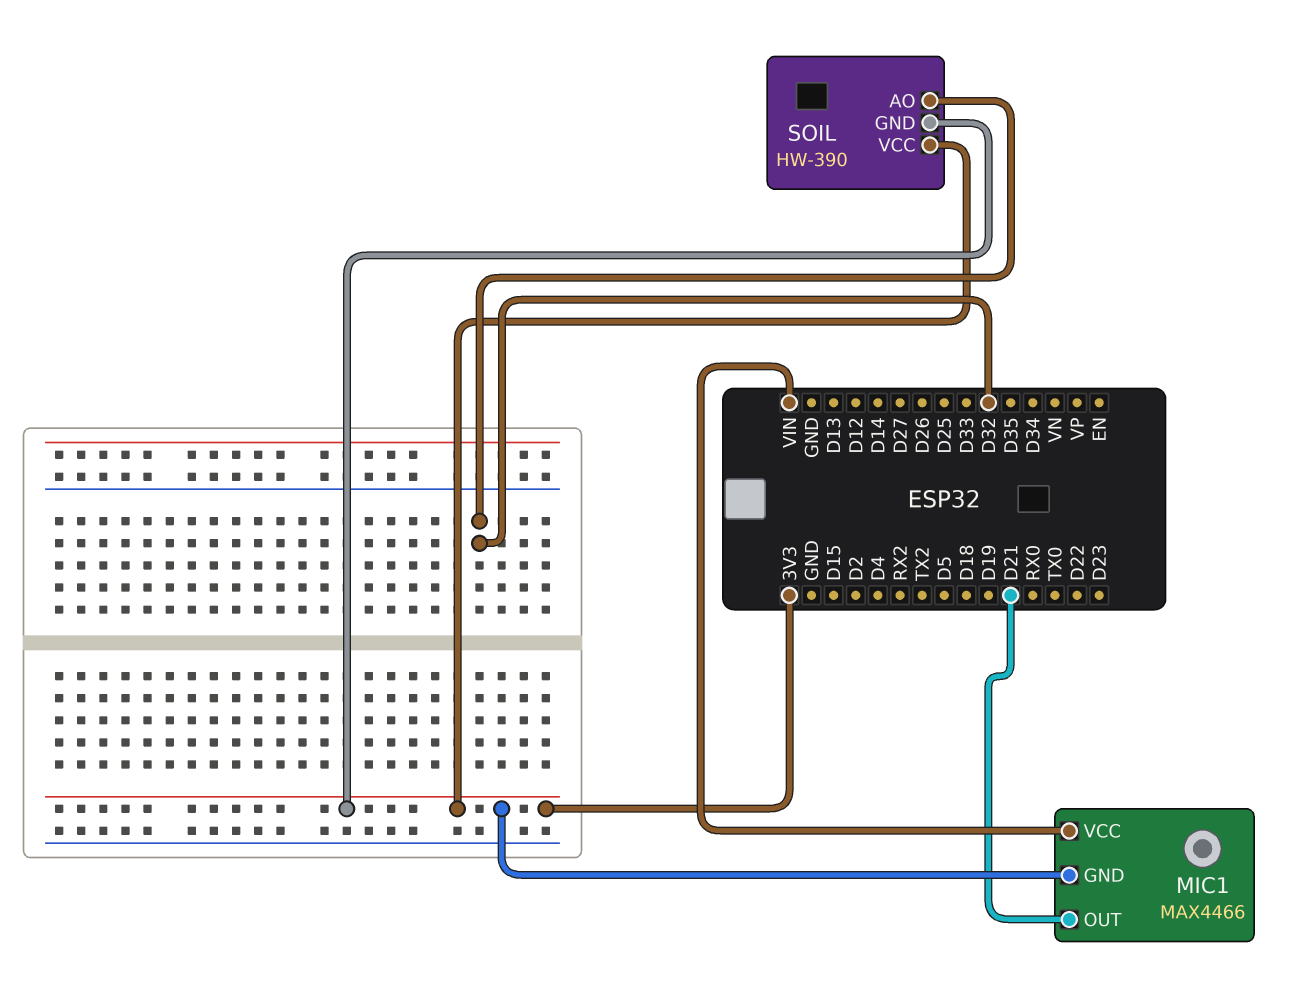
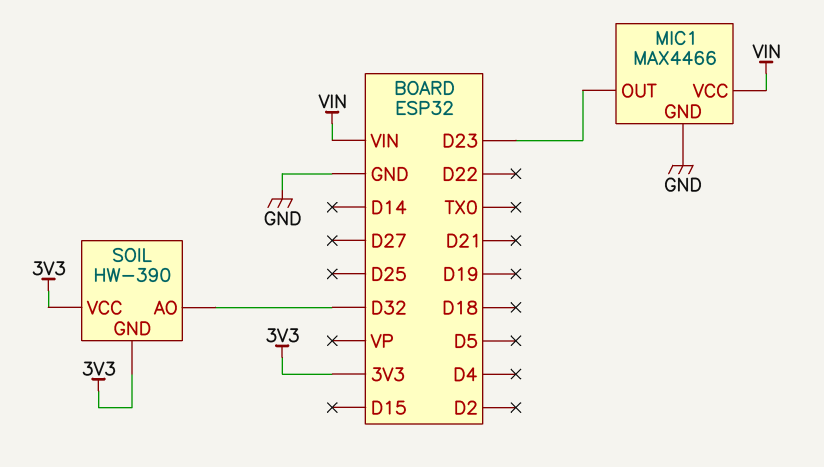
MIC1 pin GND: 3V3 -> GND
MIC1 pin OUT: D21 -> D23

